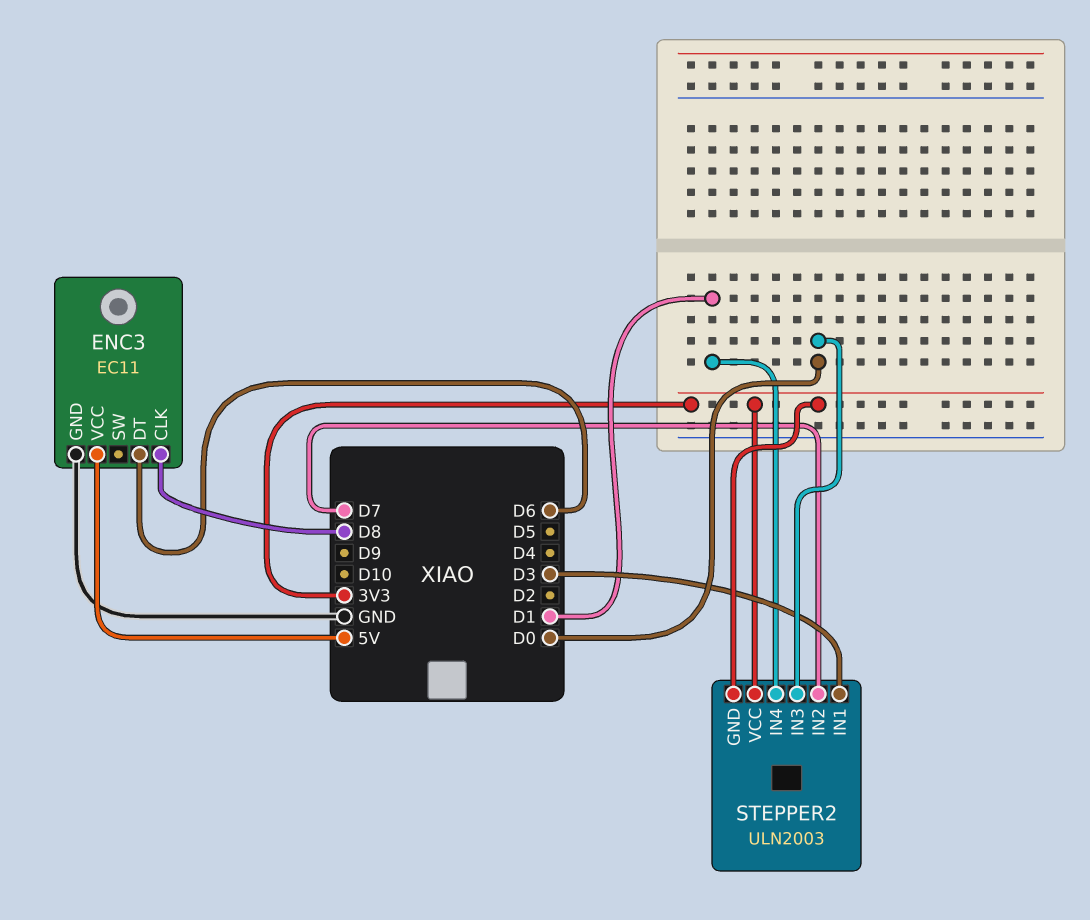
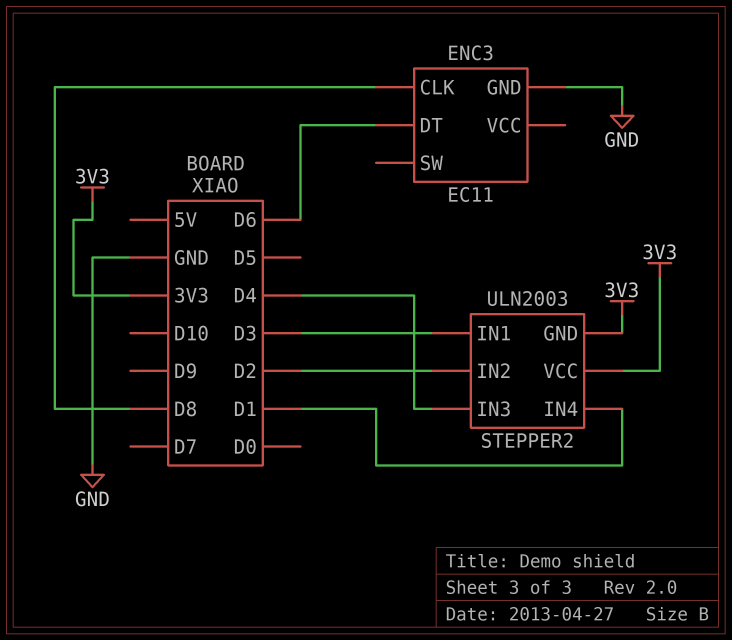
ENC3 pin VCC: 5V -> none
STEPPER2 pin IN2: D7 -> D2
STEPPER2 pin IN3: D0 -> D4

